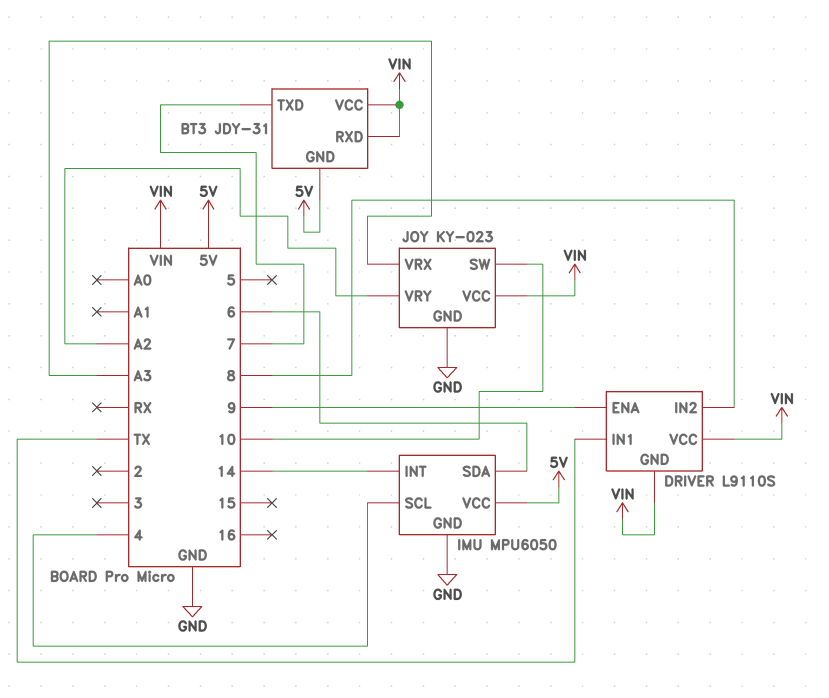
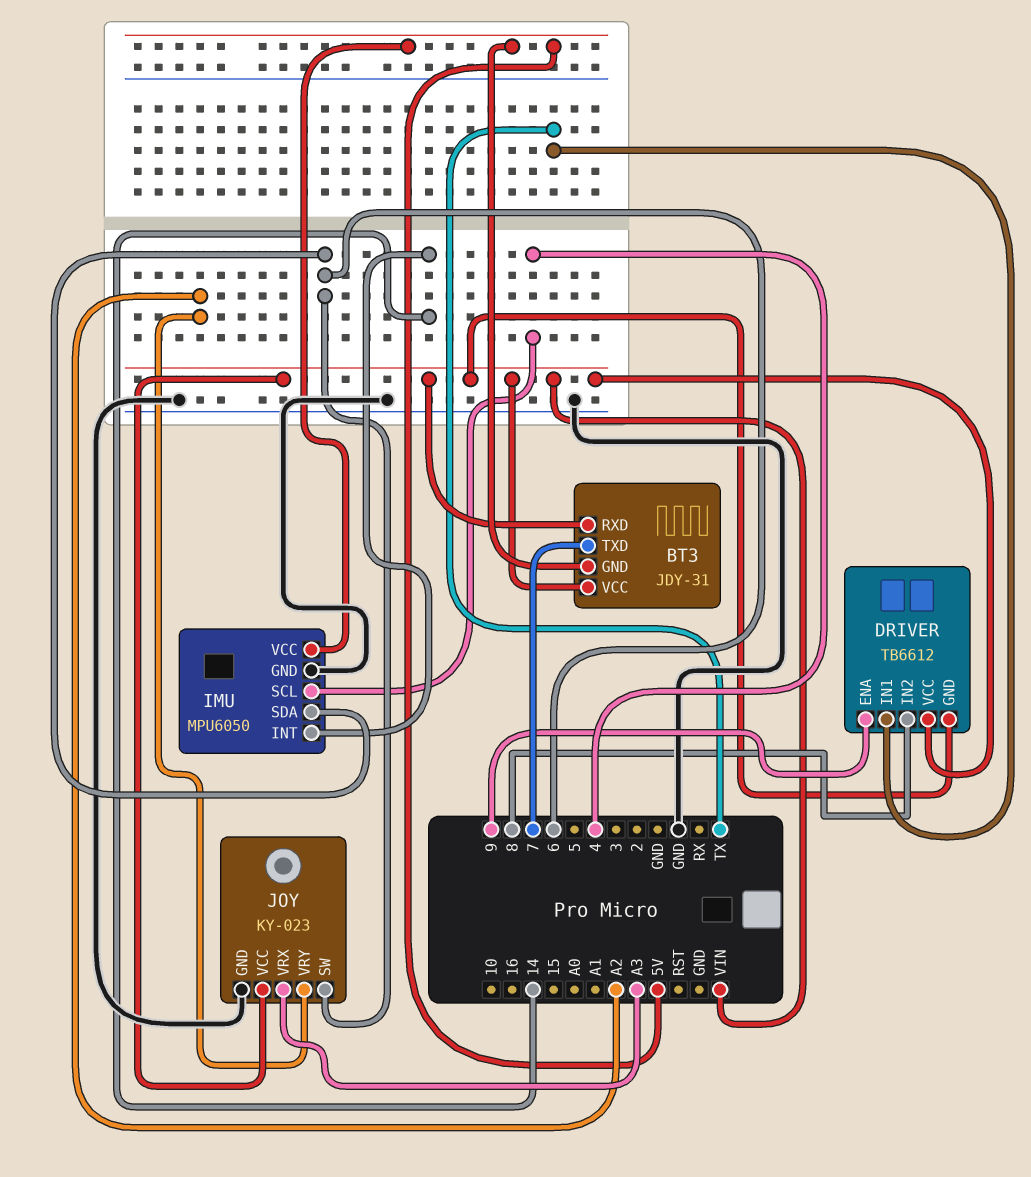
DRIVER: L9110S -> TB6612
JOY pin SW: 10 -> 6

